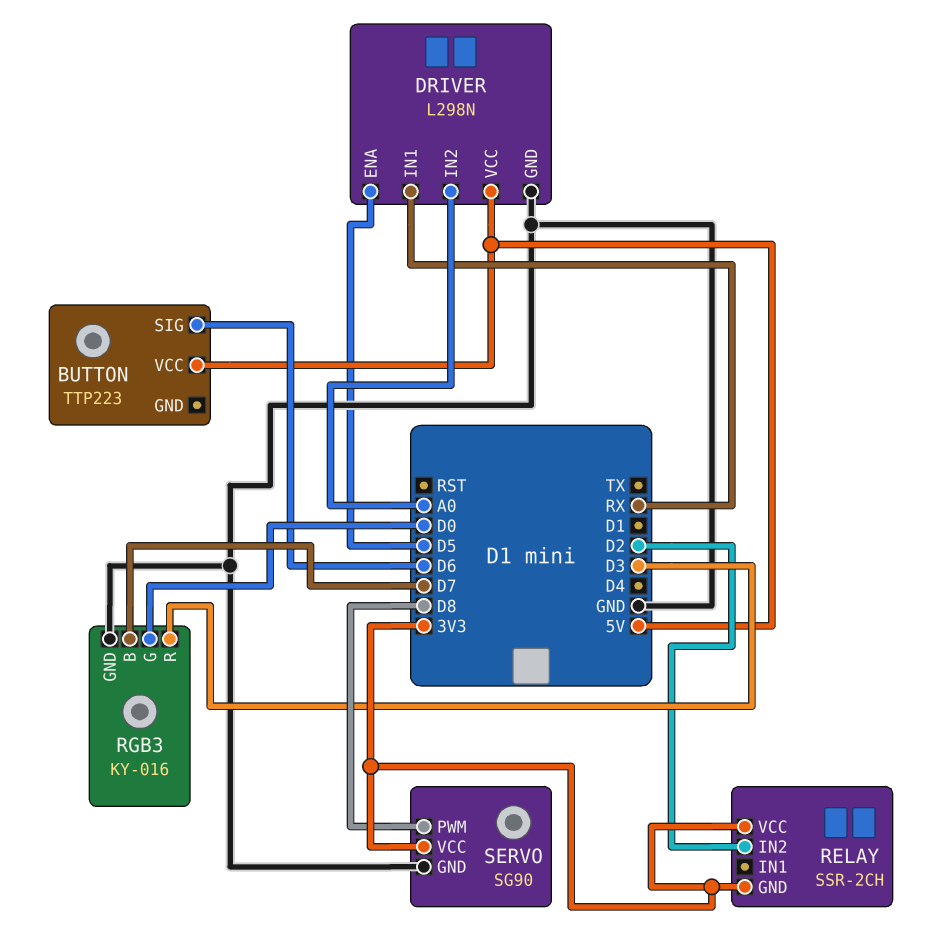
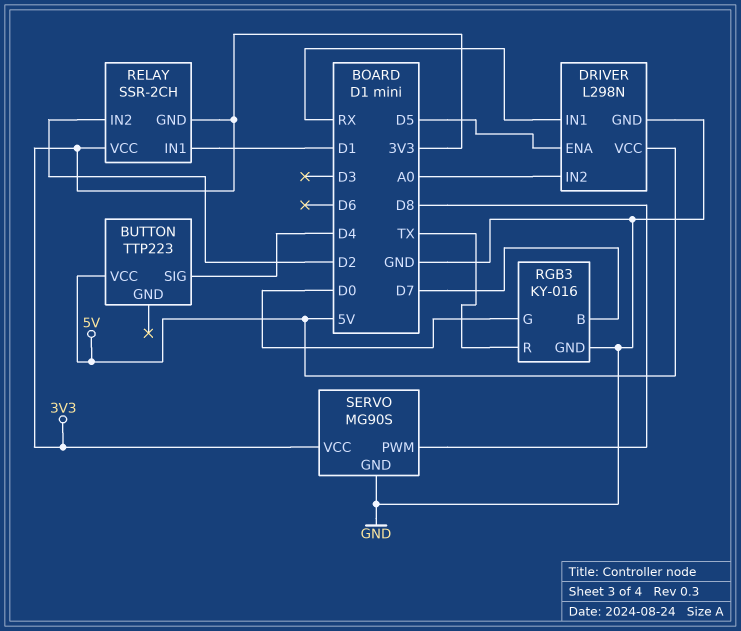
BUTTON pin SIG: D6 -> D4
RELAY pin IN1: none -> D1
RGB3 pin R: D3 -> TX
SERVO: SG90 -> MG90S

